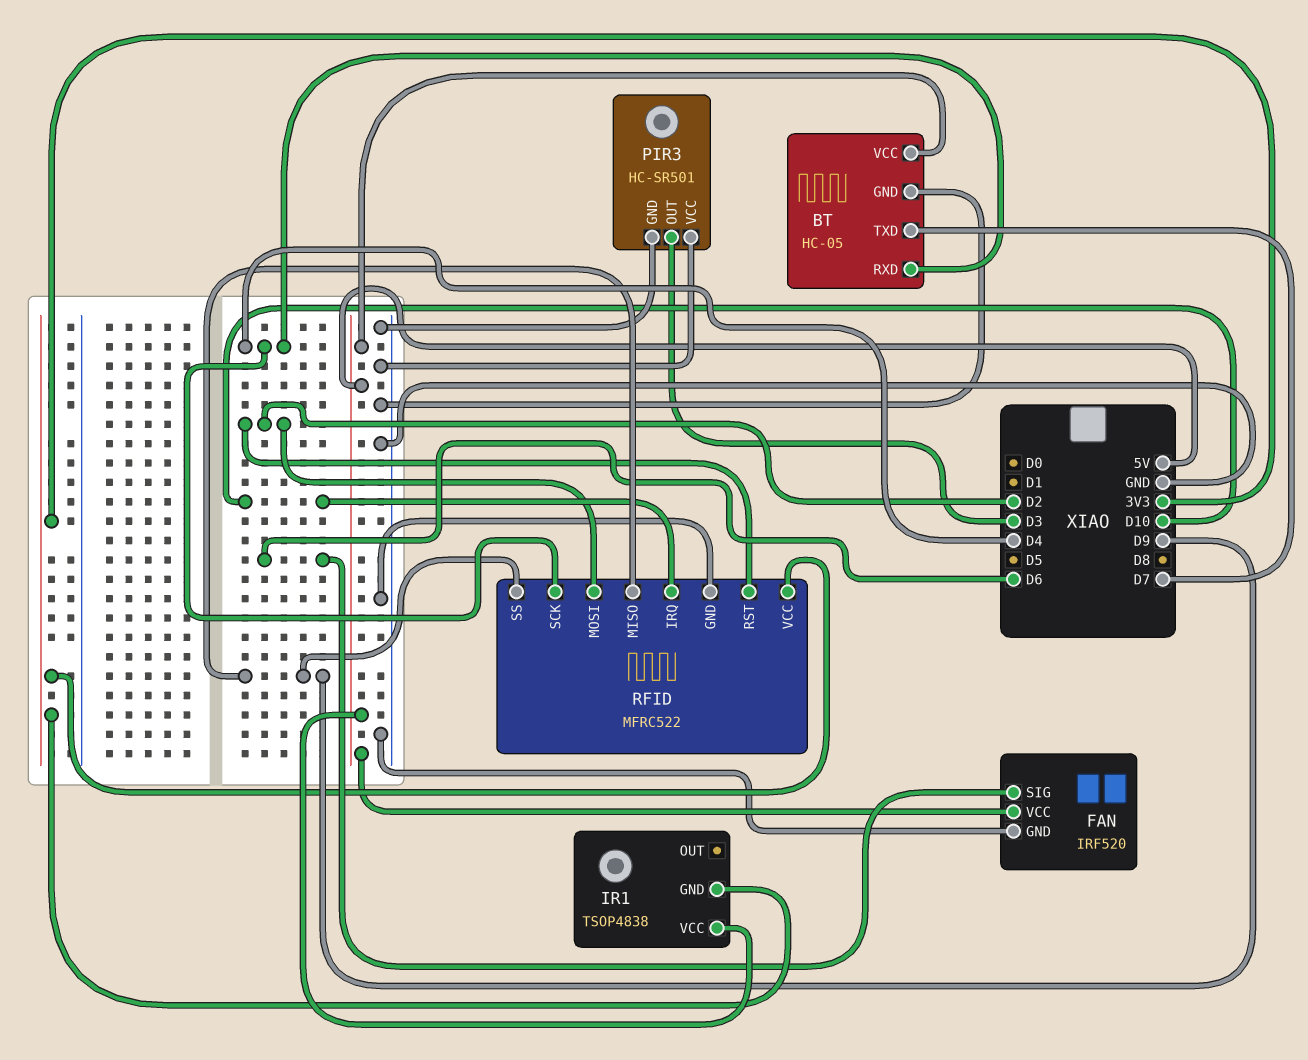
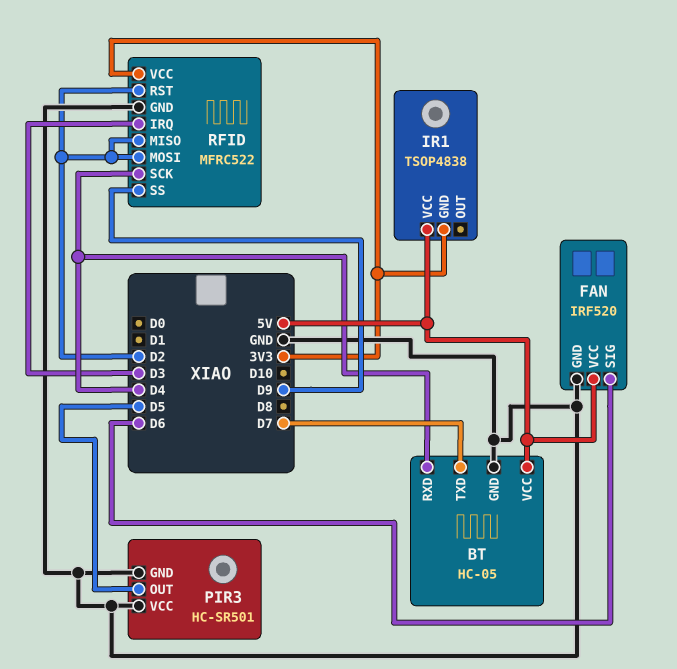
PIR3 pin OUT: D3 -> D5
RFID pin IRQ: D10 -> D3
RFID pin MISO: D9 -> D2

